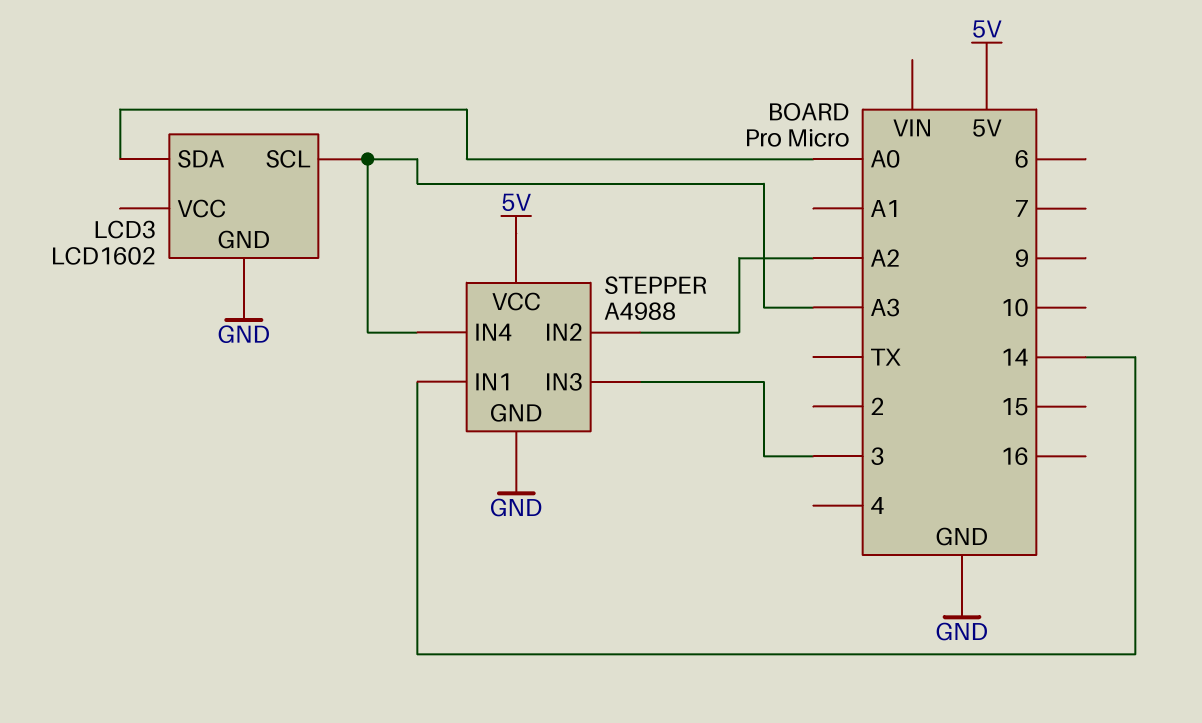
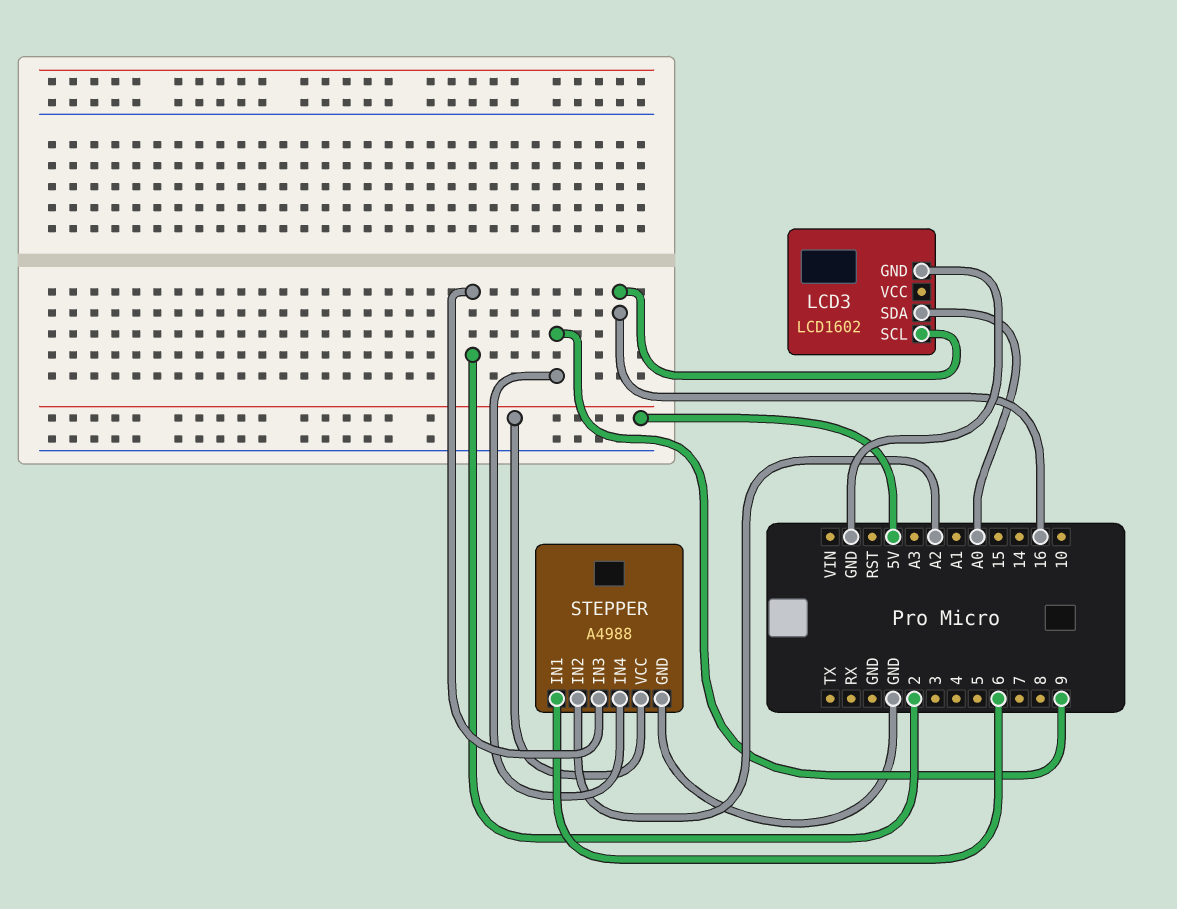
LCD3 pin SCL: A3 -> 16
STEPPER pin IN1: 14 -> 6
STEPPER pin IN3: 3 -> 2
STEPPER pin IN4: A3 -> 9

